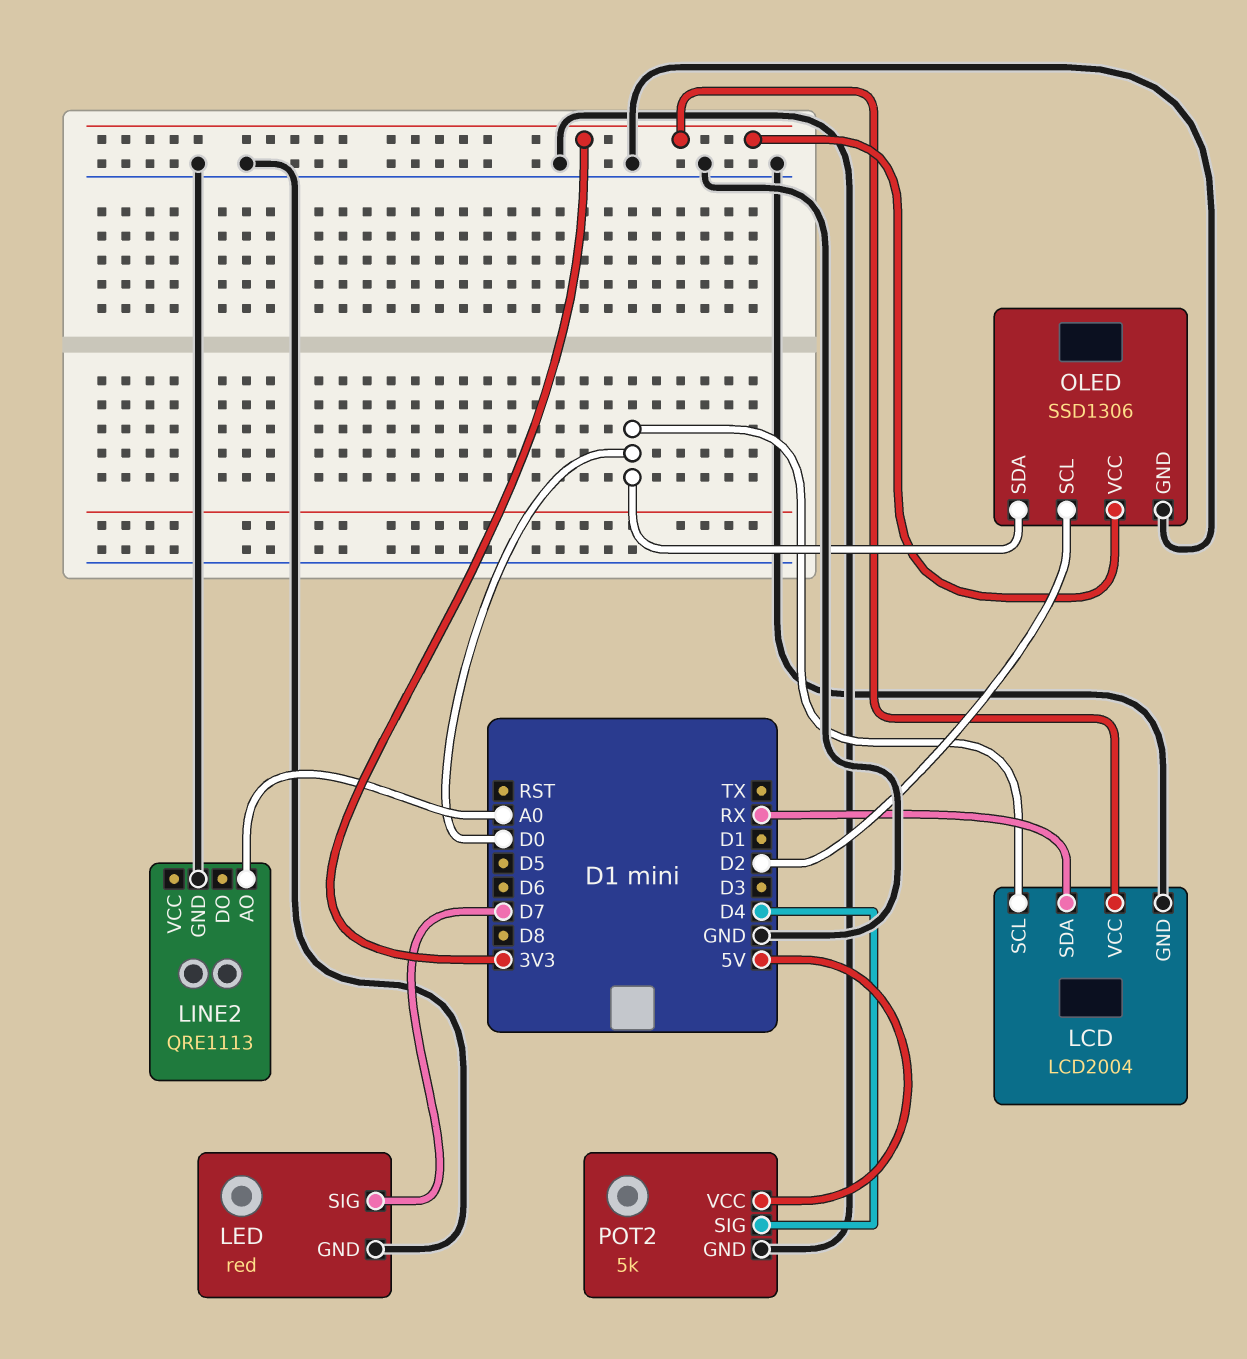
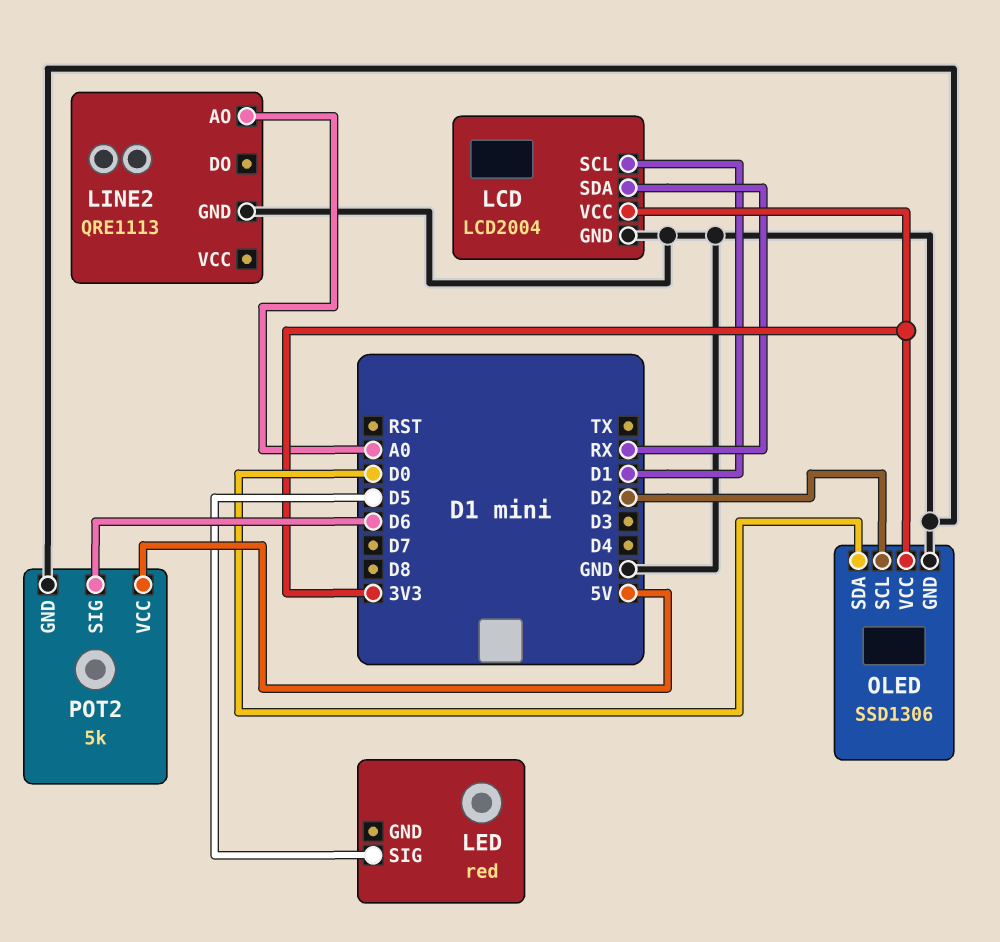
LCD pin SCL: D0 -> D1
LED pin GND: GND -> none
LED pin SIG: D7 -> D5
POT2 pin SIG: D4 -> D6

